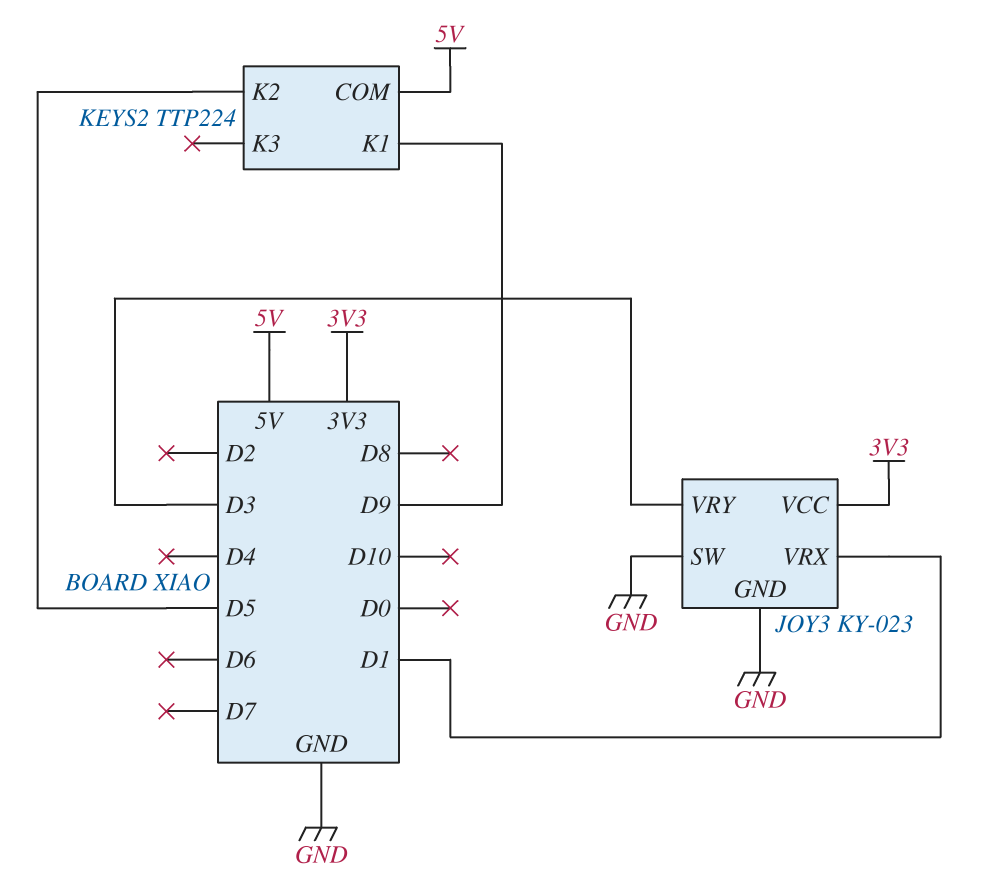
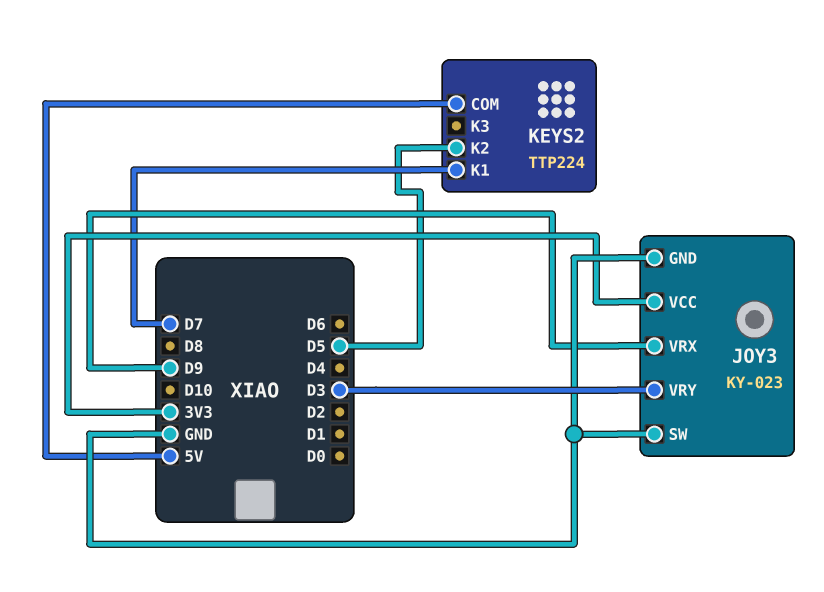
JOY3 pin VRX: D1 -> D9
KEYS2 pin K1: D9 -> D7

